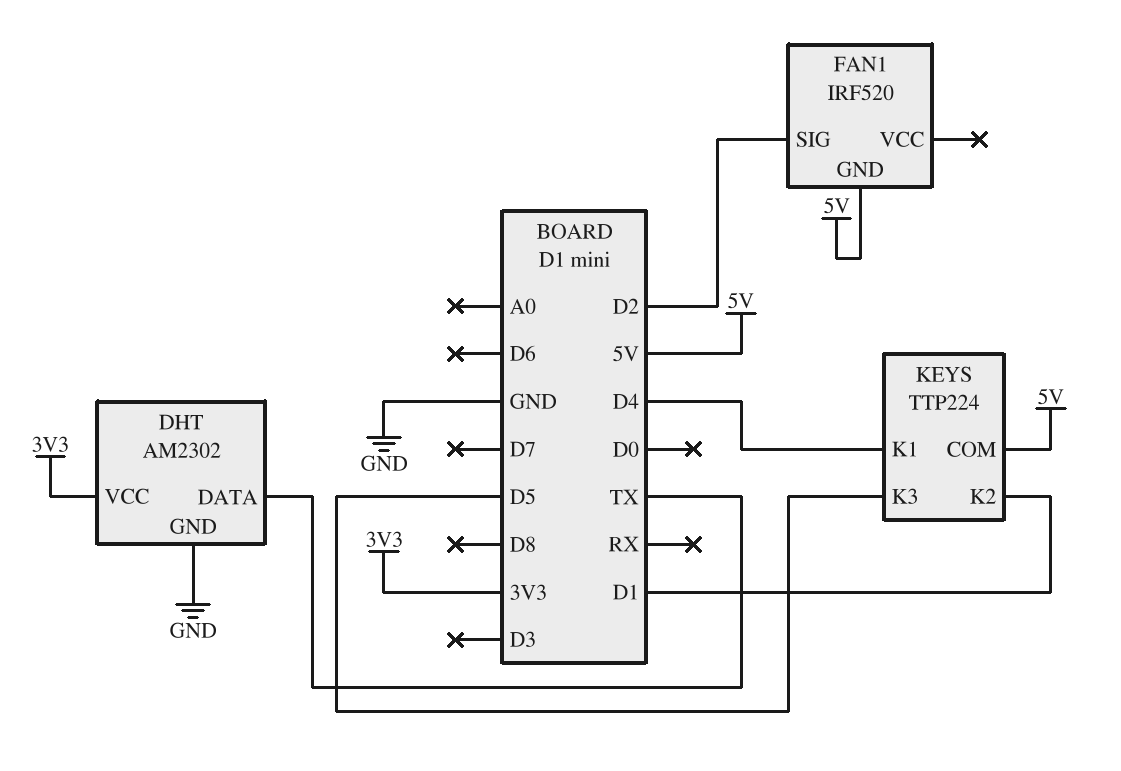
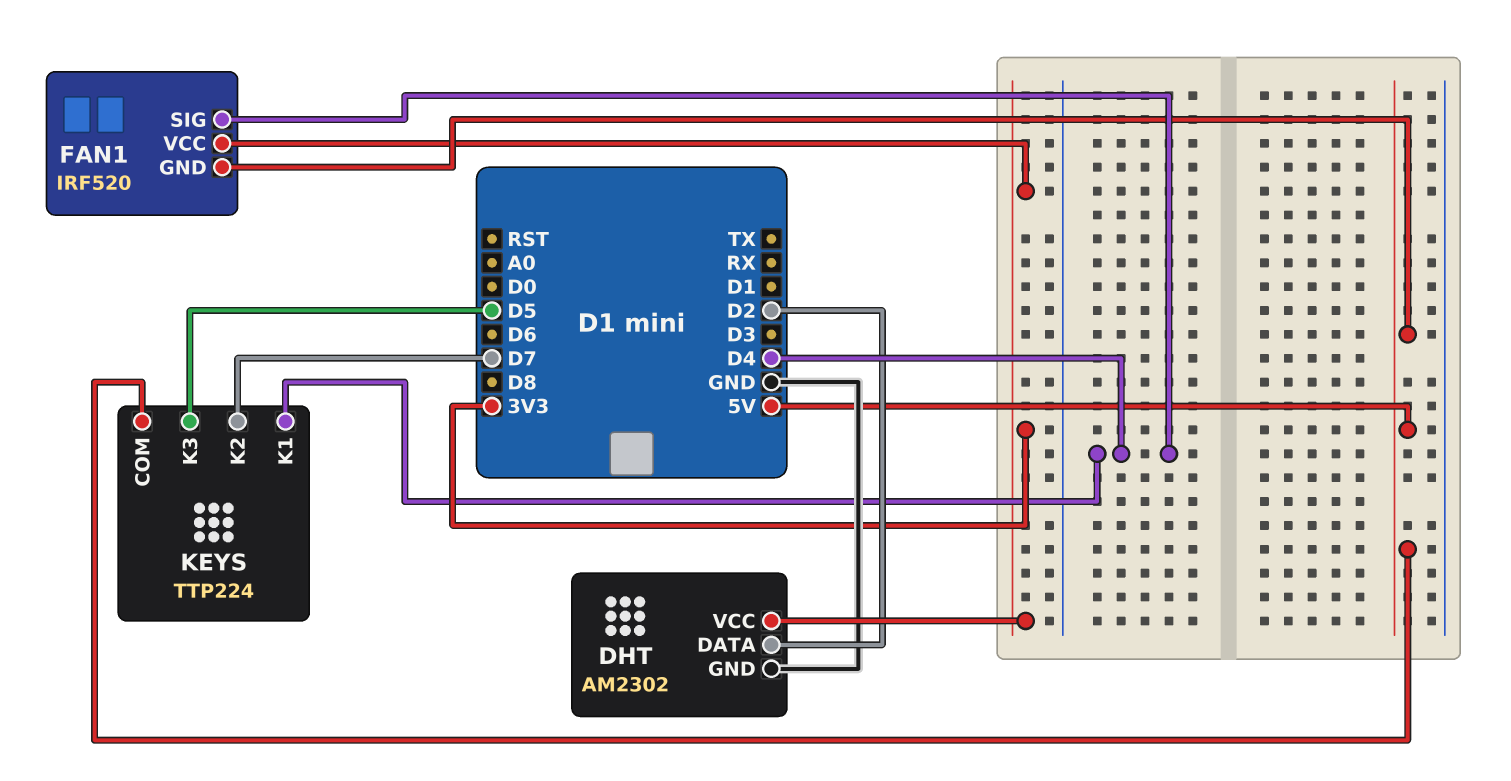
DHT pin DATA: TX -> D2
FAN1 pin SIG: D2 -> D4
FAN1 pin VCC: none -> 3V3
KEYS pin K2: D1 -> D7

